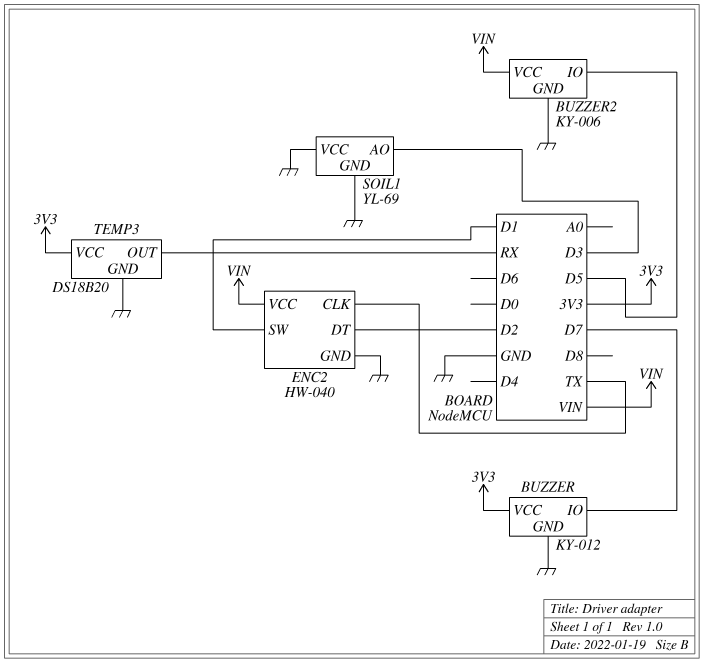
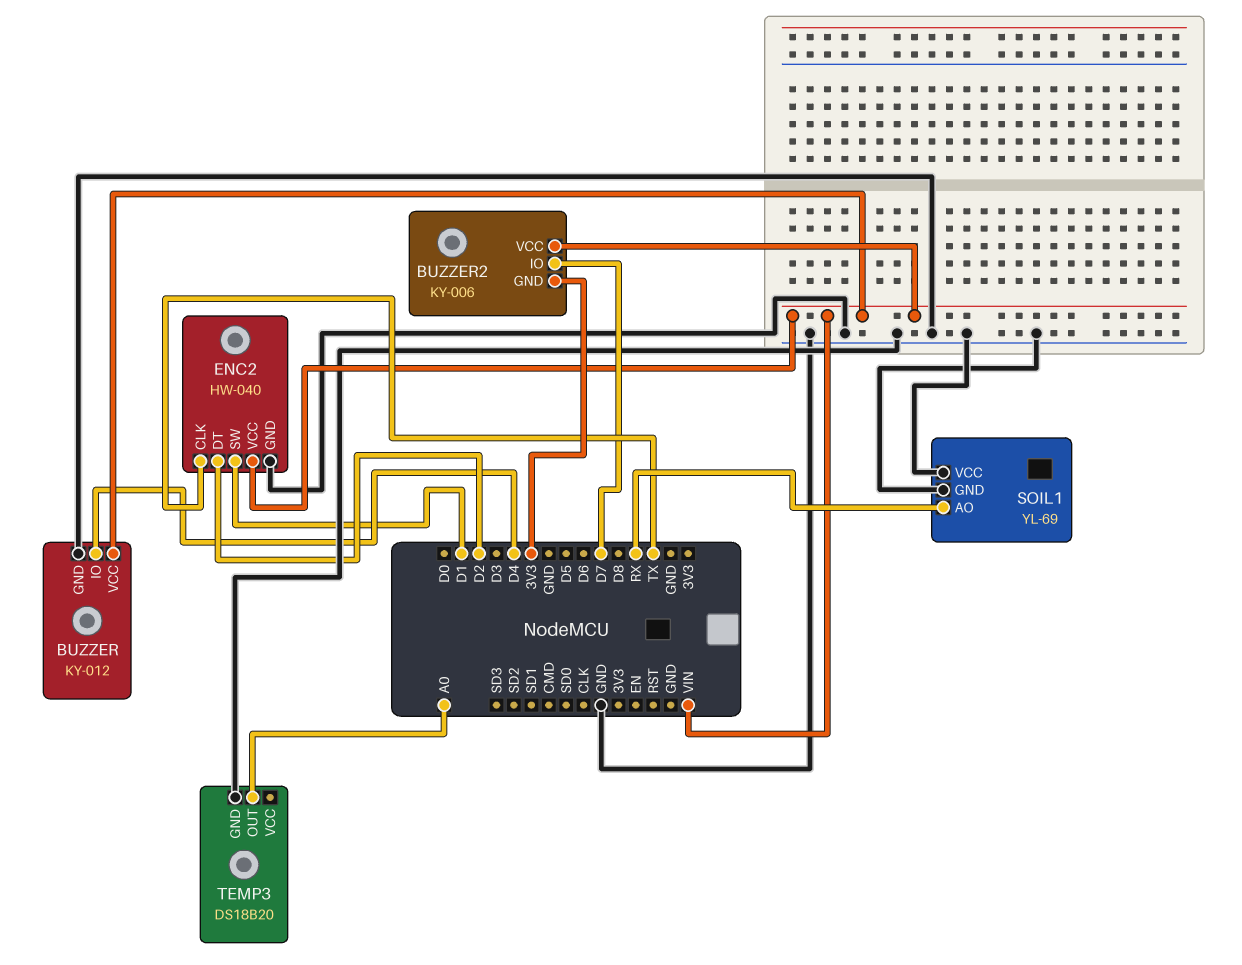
BUZZER pin IO: D7 -> D4
BUZZER pin VCC: 3V3 -> VIN
BUZZER2 pin GND: GND -> 3V3
BUZZER2 pin IO: D5 -> D7
SOIL1 pin AO: D3 -> RX
TEMP3 pin OUT: RX -> A0
TEMP3 pin VCC: 3V3 -> none

